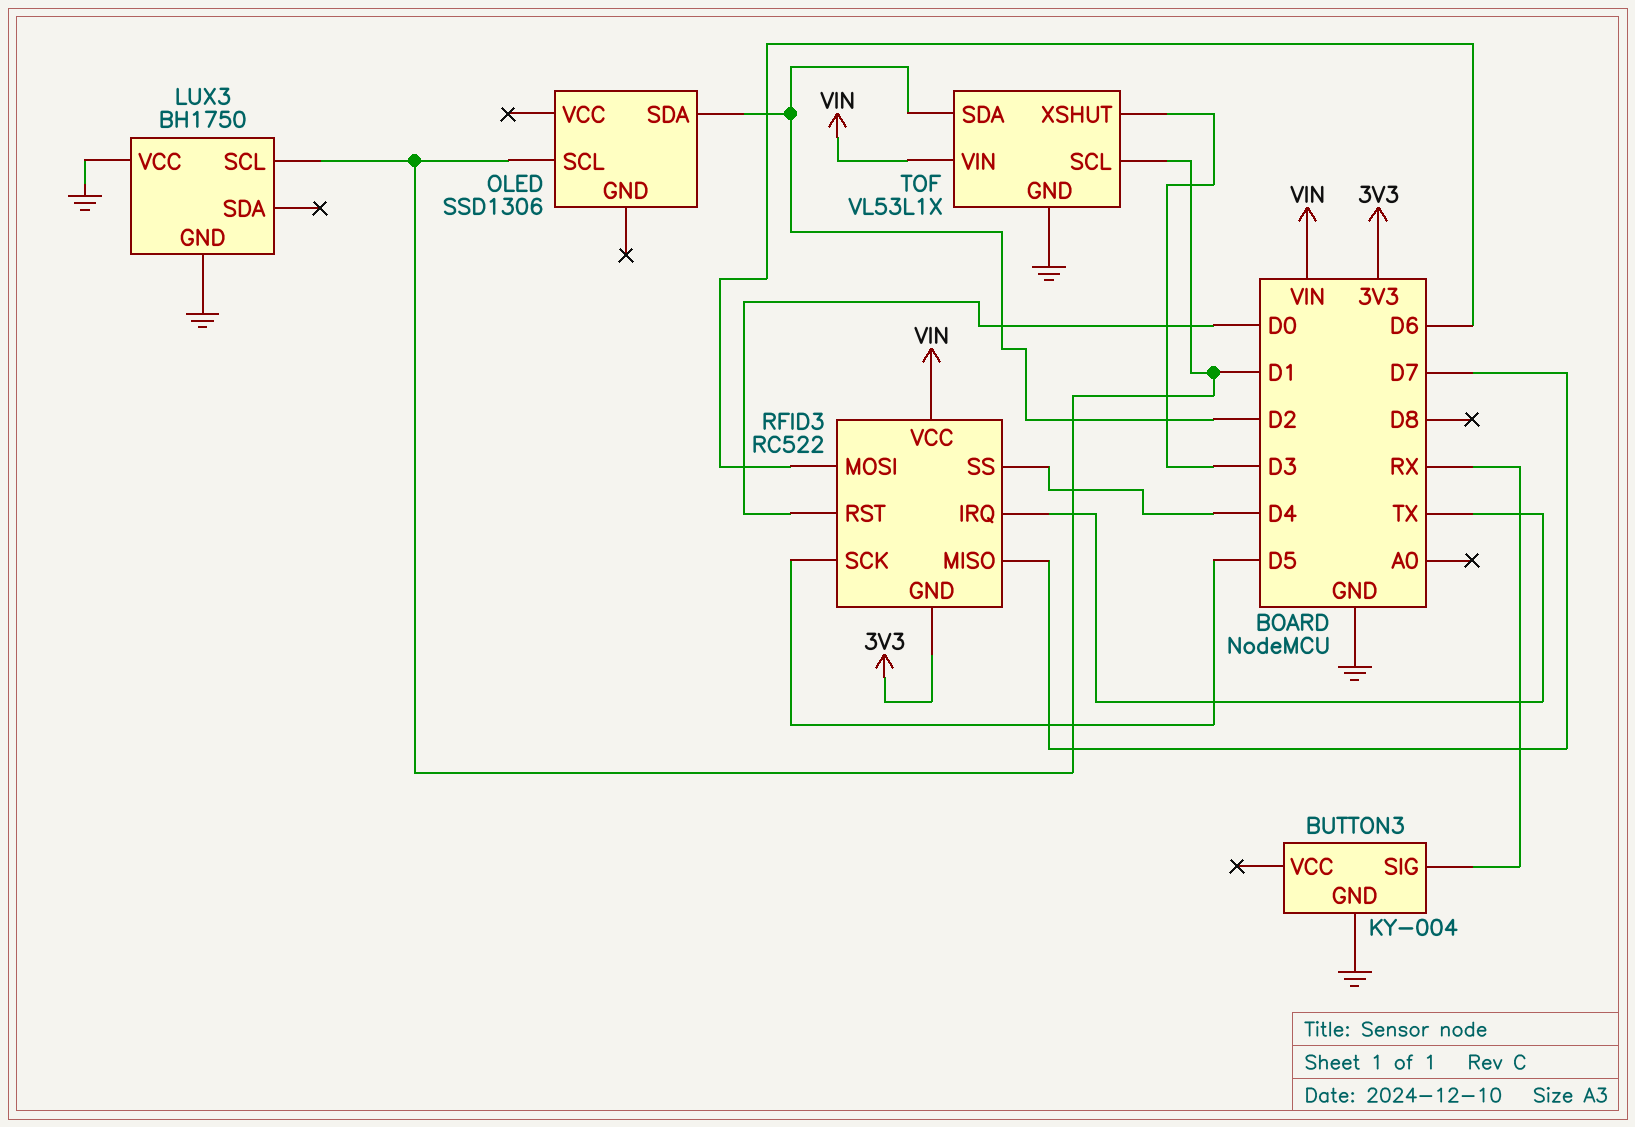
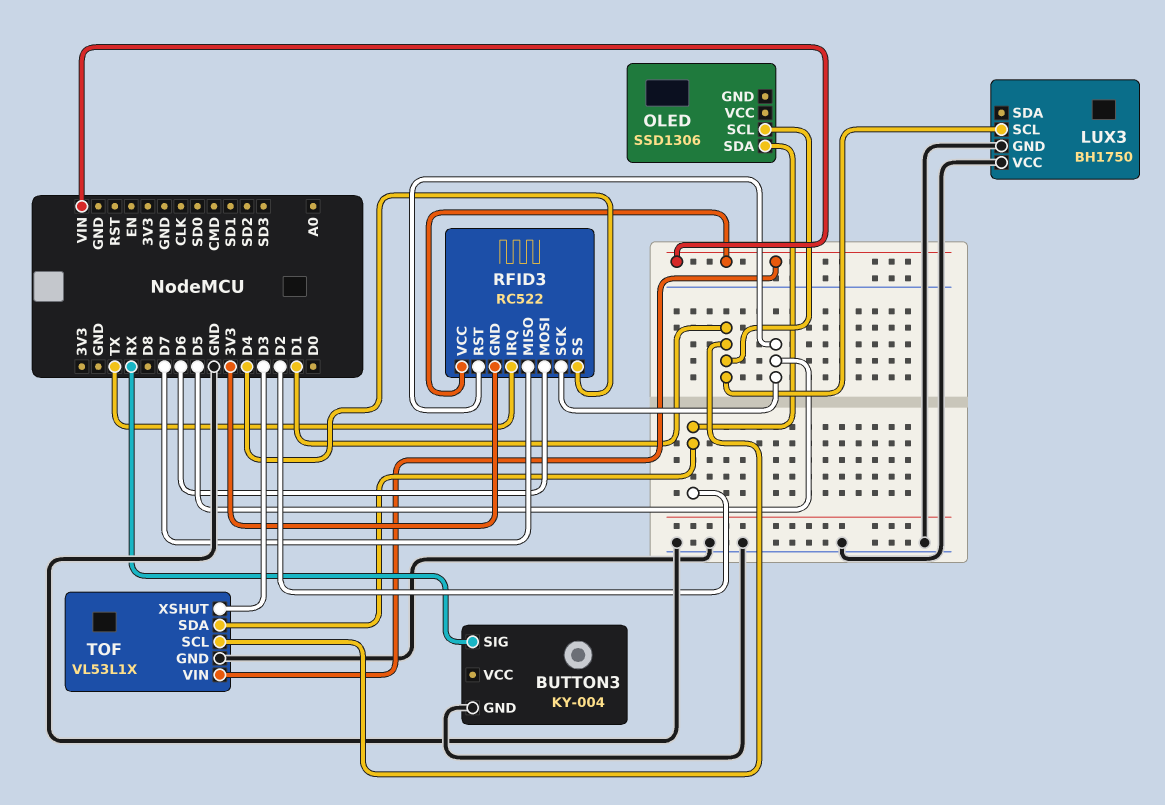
RFID3 pin RST: D0 -> D5

